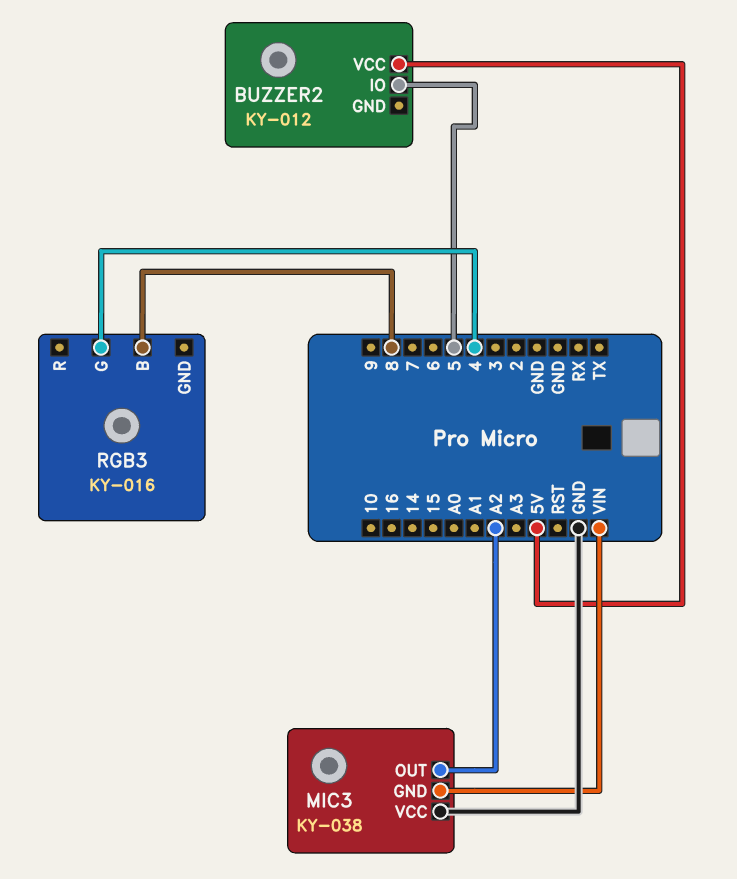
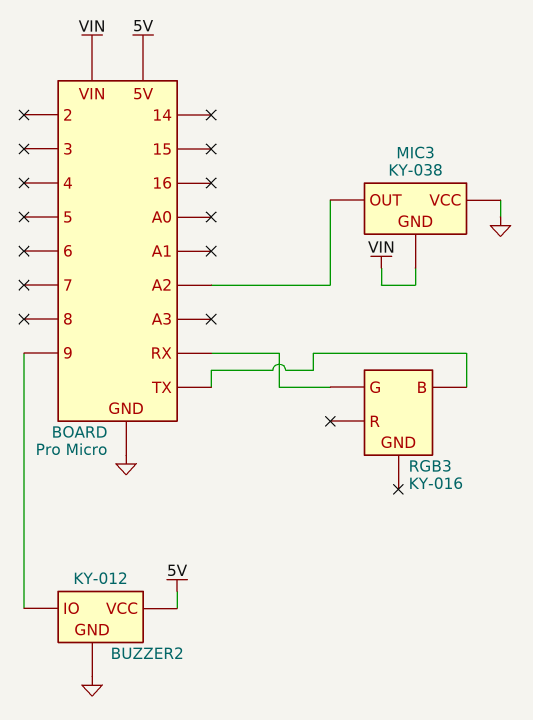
BUZZER2 pin GND: none -> GND
BUZZER2 pin IO: 5 -> 9
RGB3 pin B: 8 -> TX
RGB3 pin G: 4 -> RX

